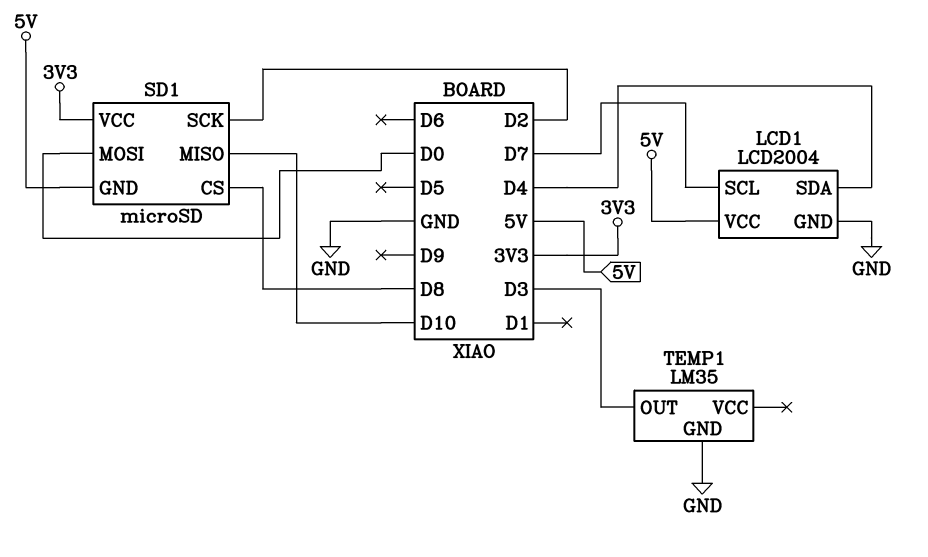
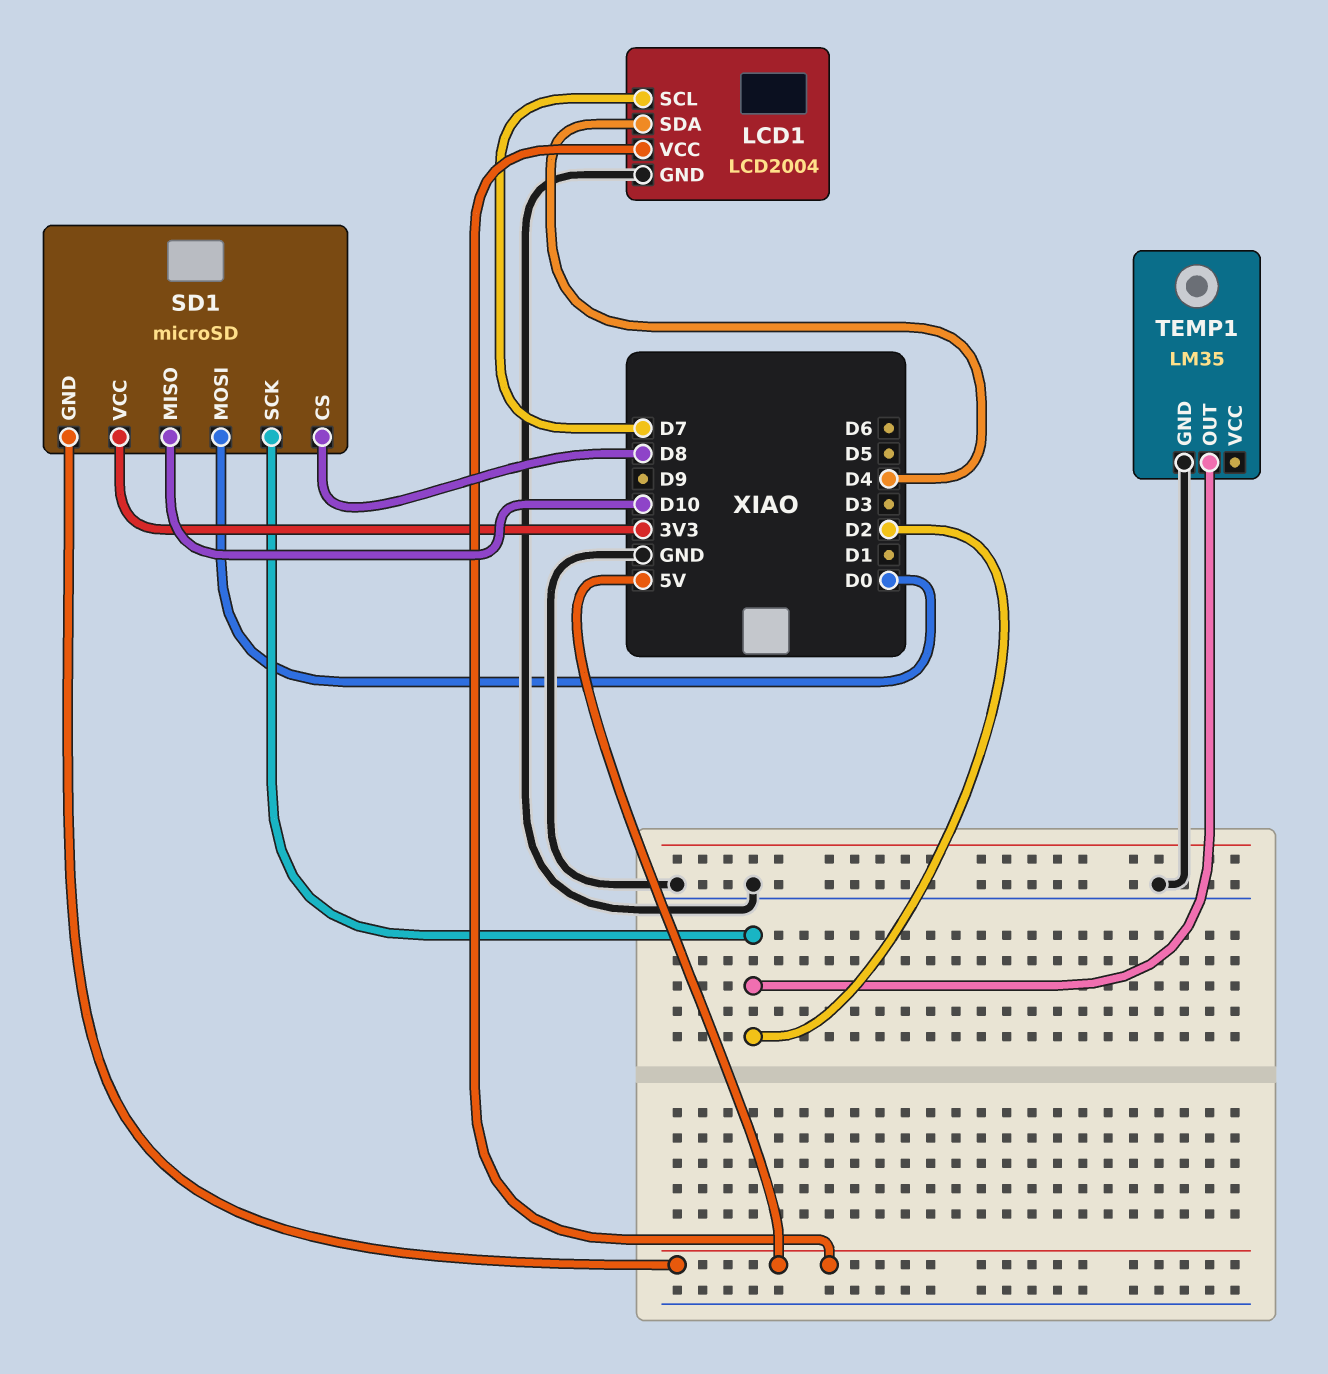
TEMP1 pin OUT: D3 -> D2

